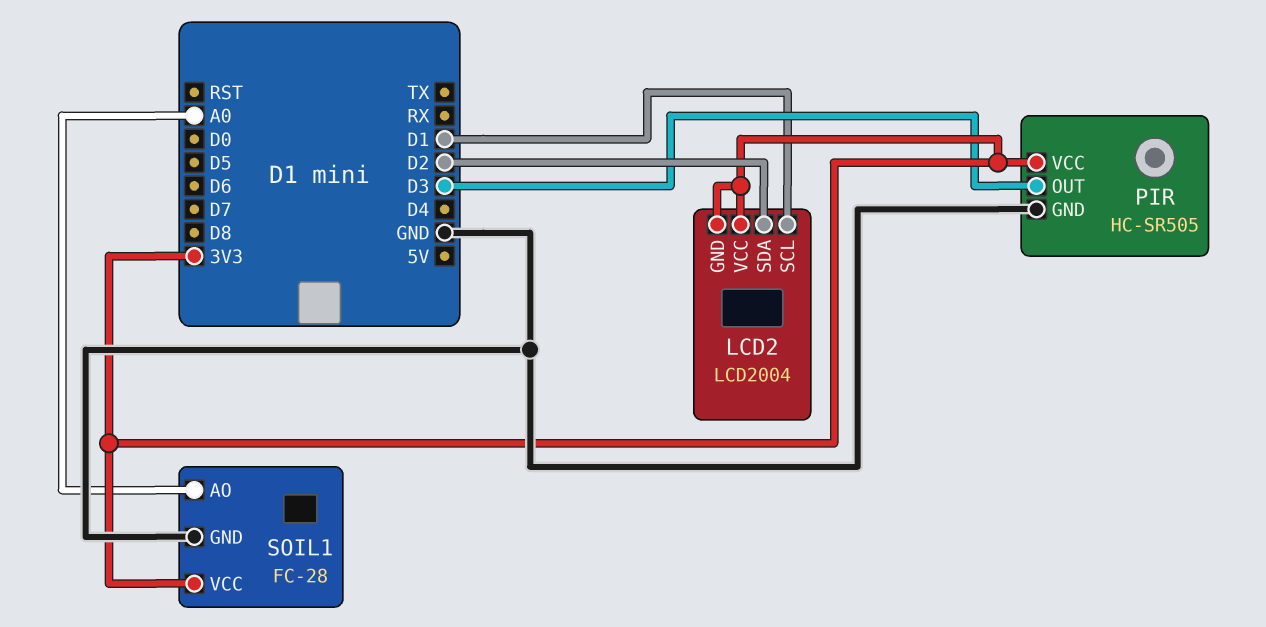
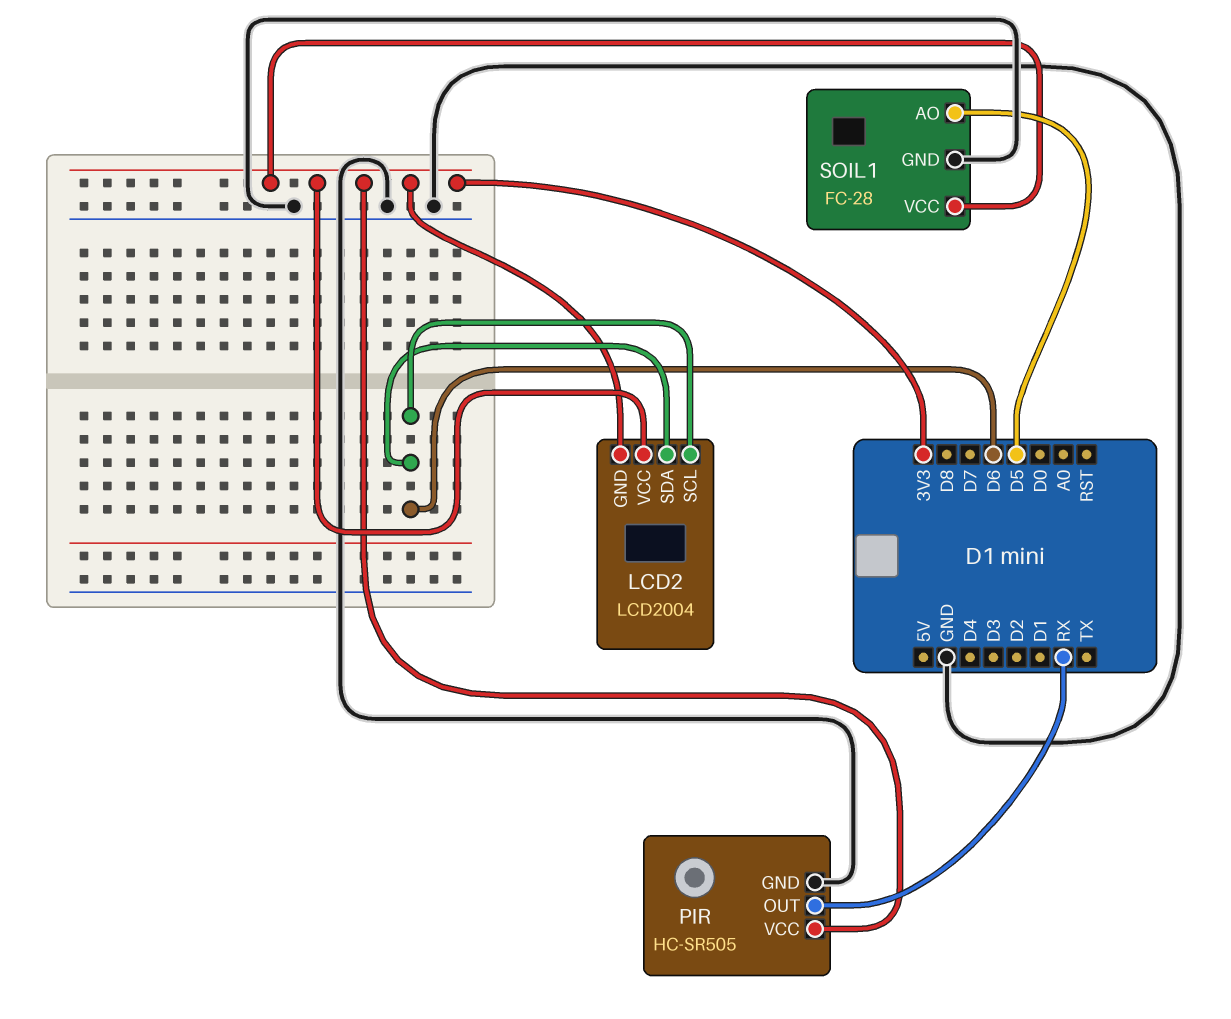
LCD2 pin SCL: D1 -> D6
LCD2 pin SDA: D2 -> D6
PIR pin OUT: D3 -> RX
SOIL1 pin AO: A0 -> D5

